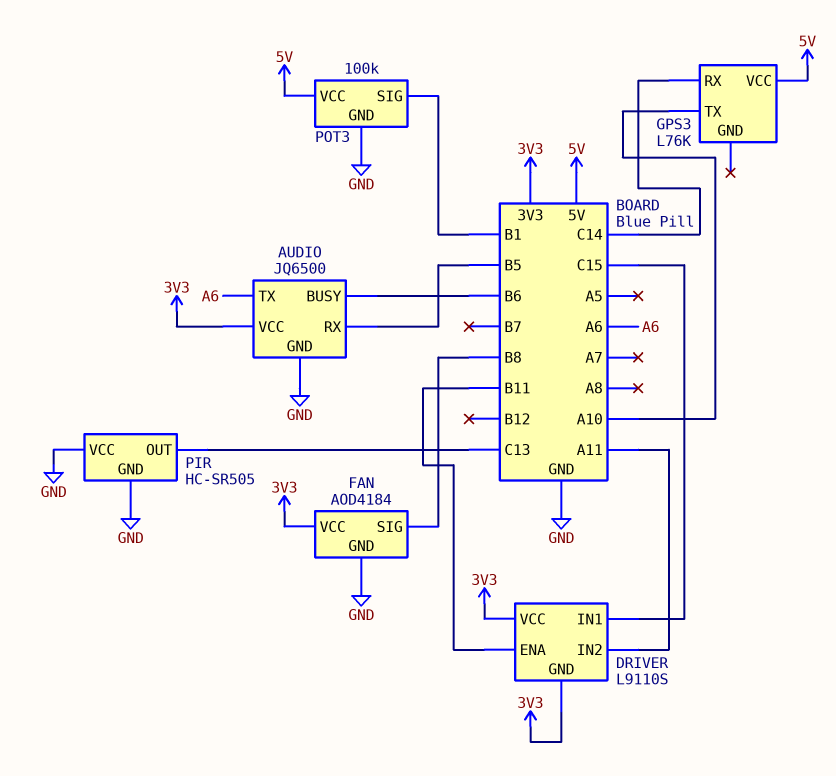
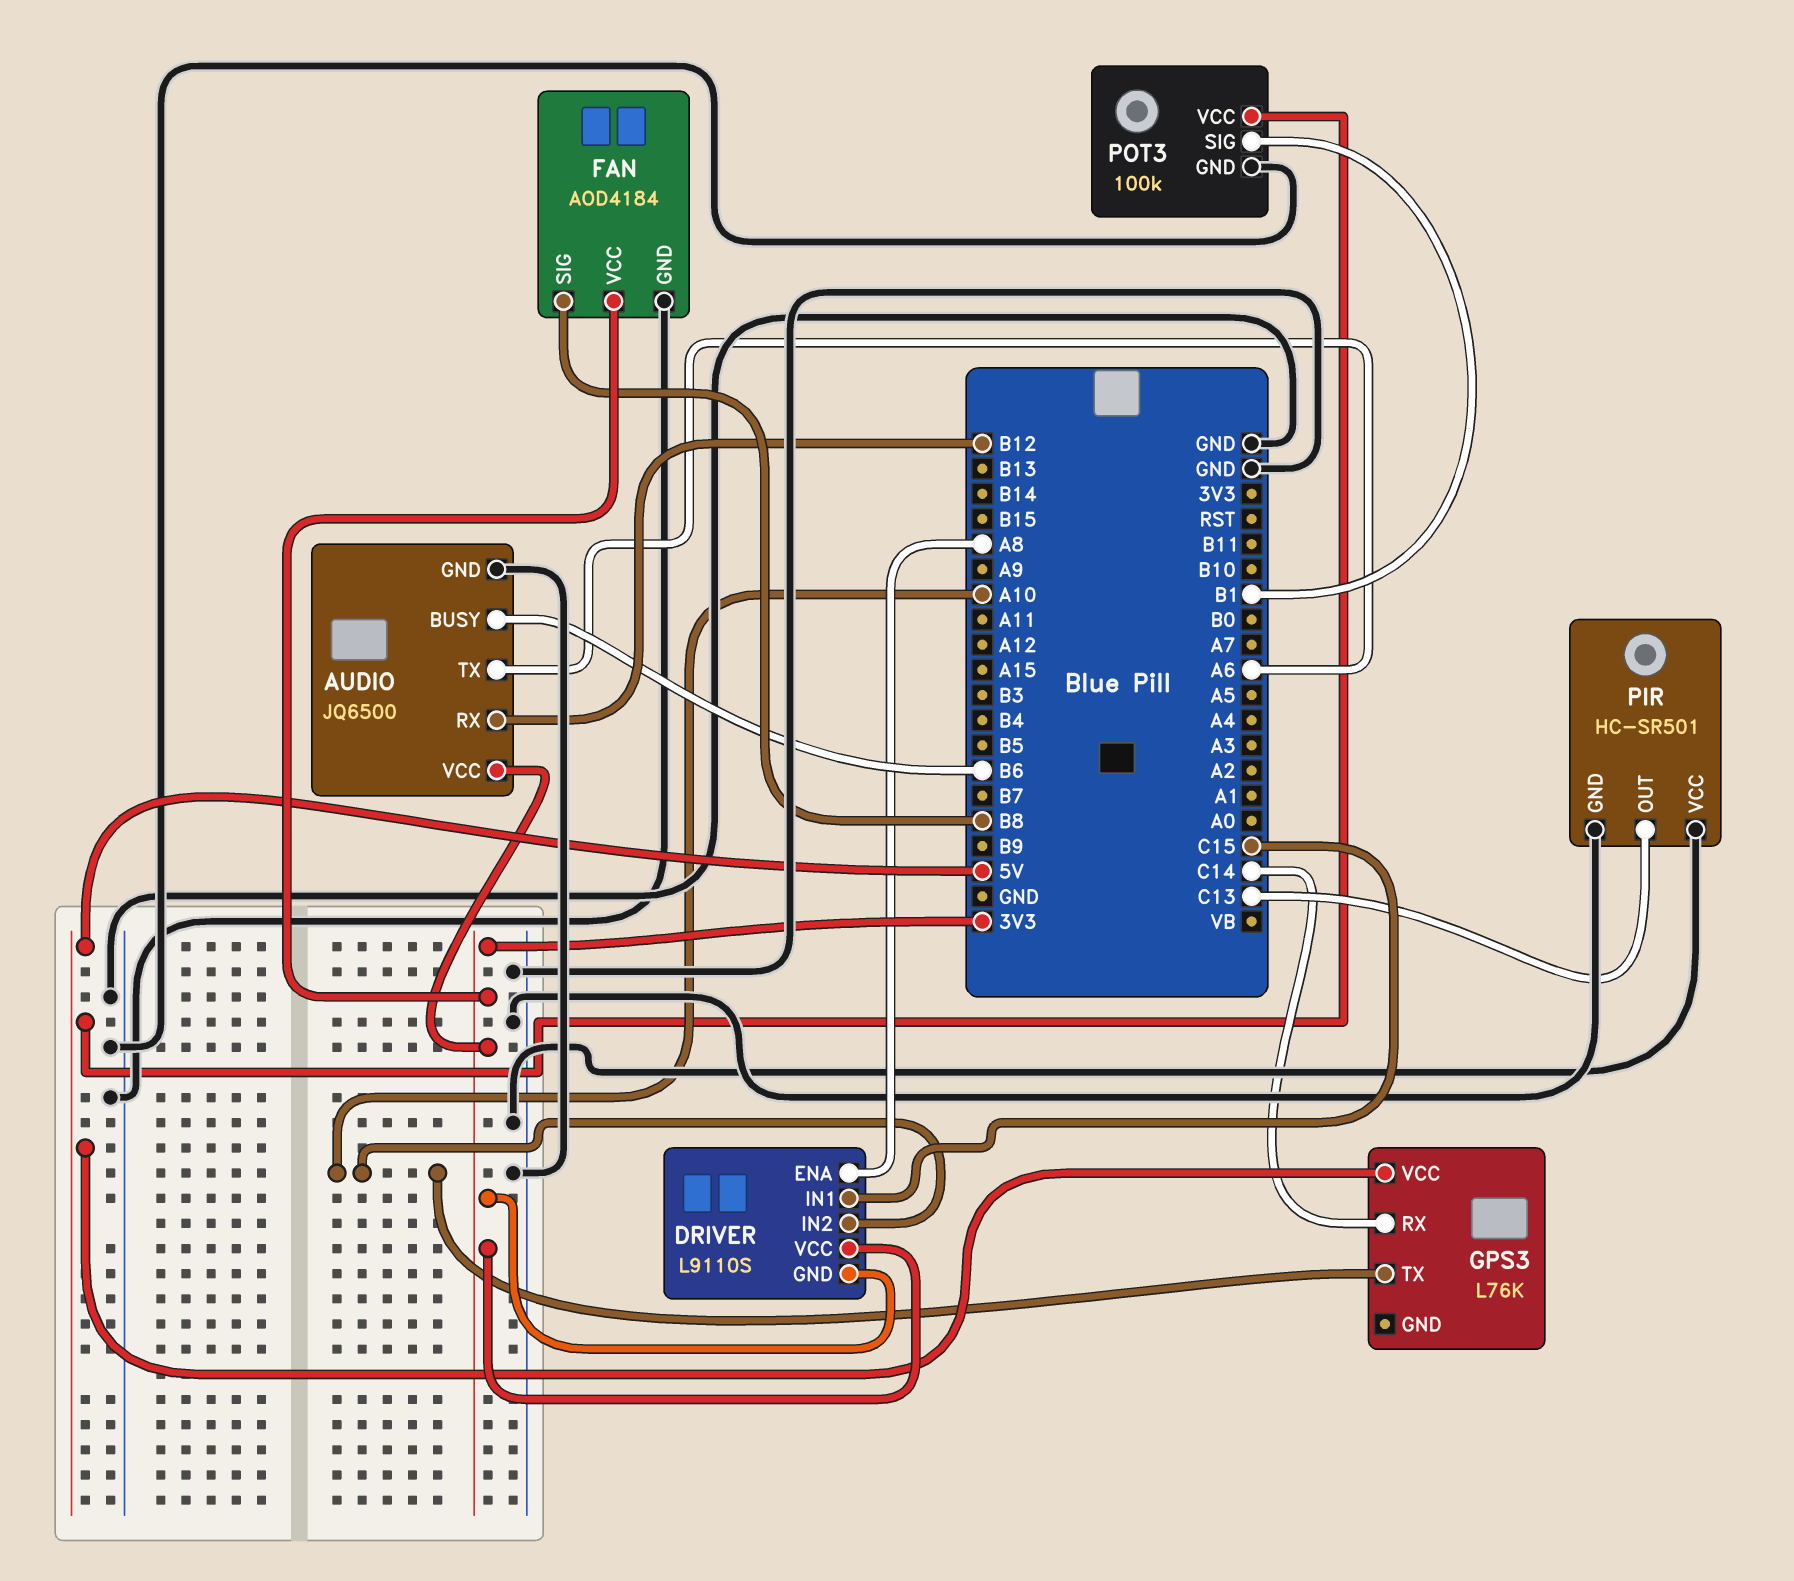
AUDIO pin RX: B5 -> B12
DRIVER pin ENA: B11 -> A8
DRIVER pin IN2: A11 -> A10
PIR: HC-SR505 -> HC-SR501

